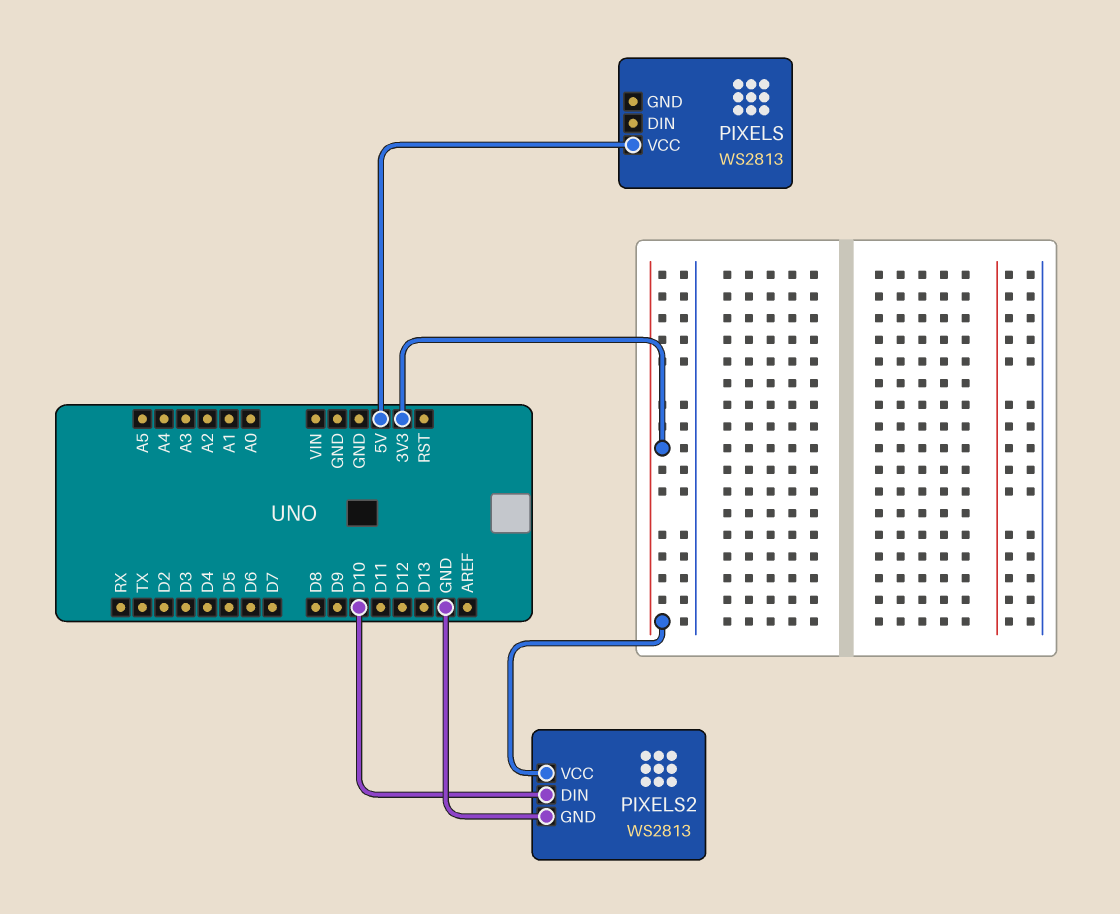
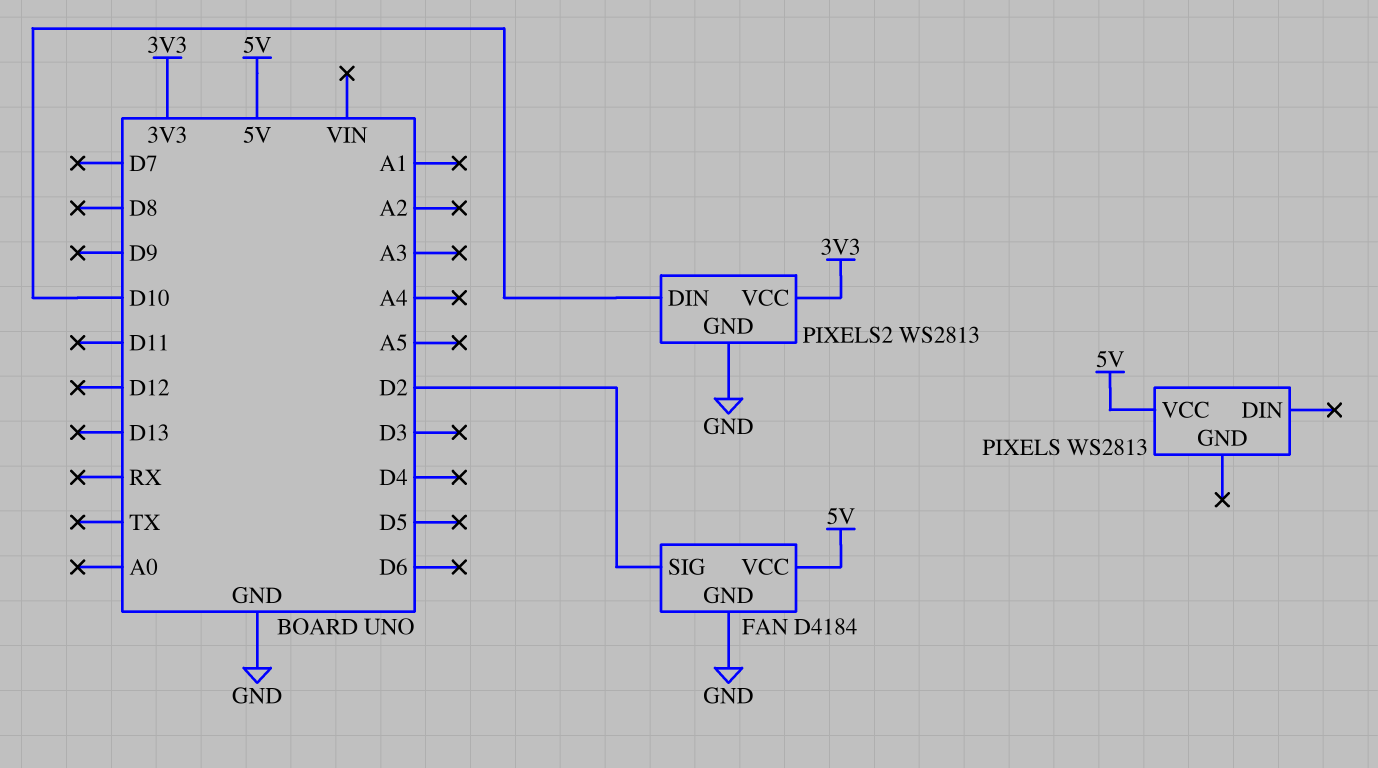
FAN: none -> D4184
FAN pin GND: none -> GND
FAN pin SIG: none -> D2
FAN pin VCC: none -> 5V

